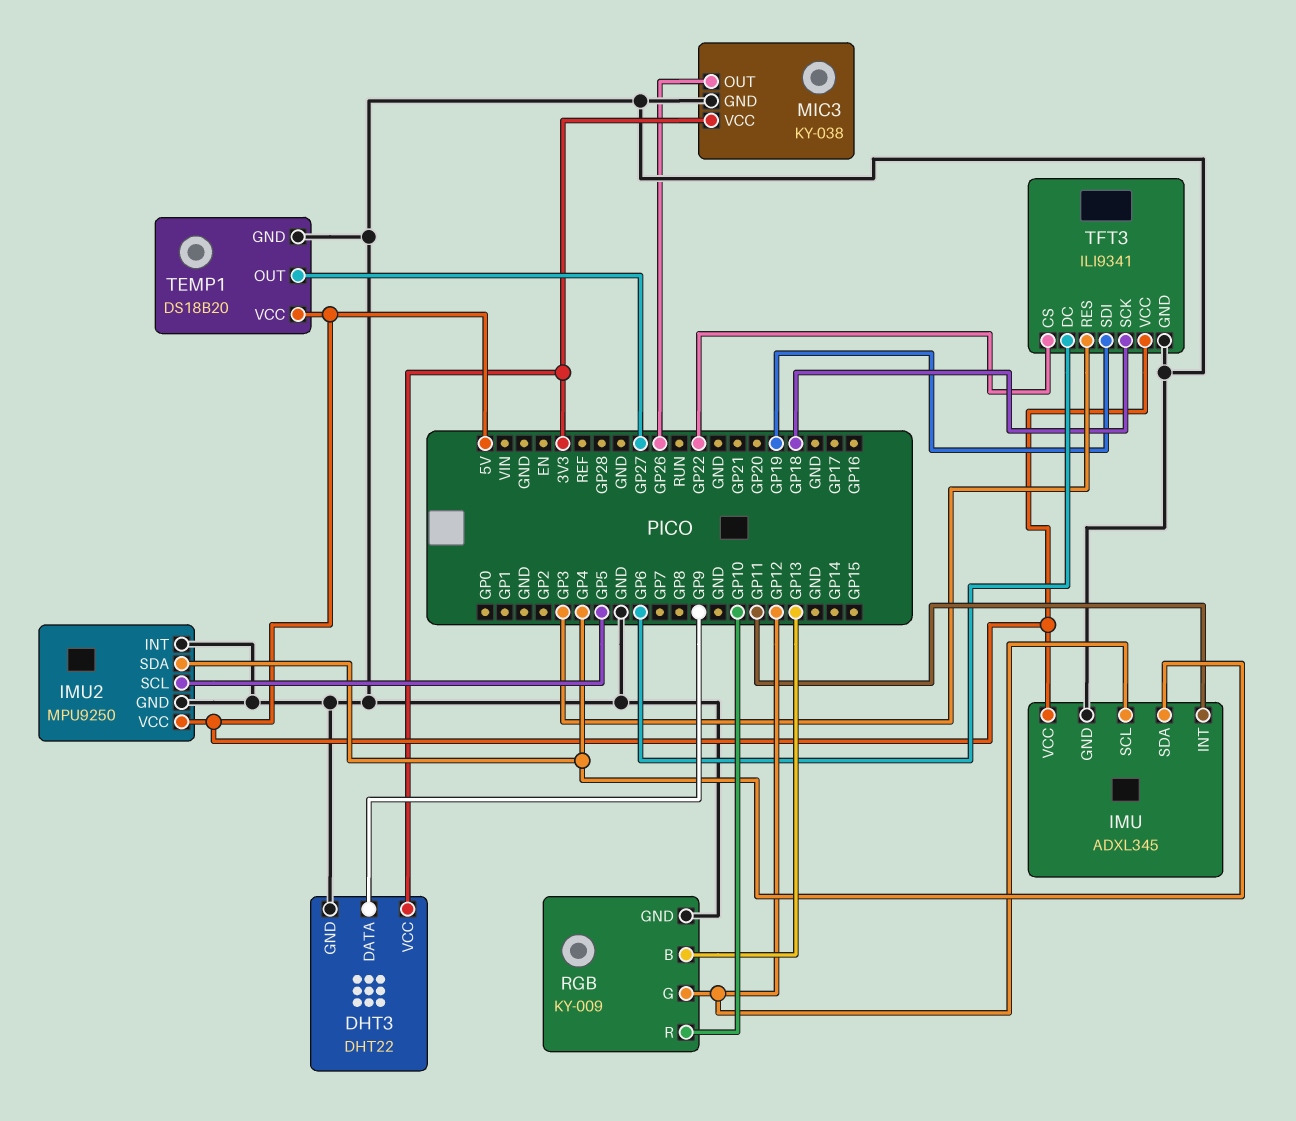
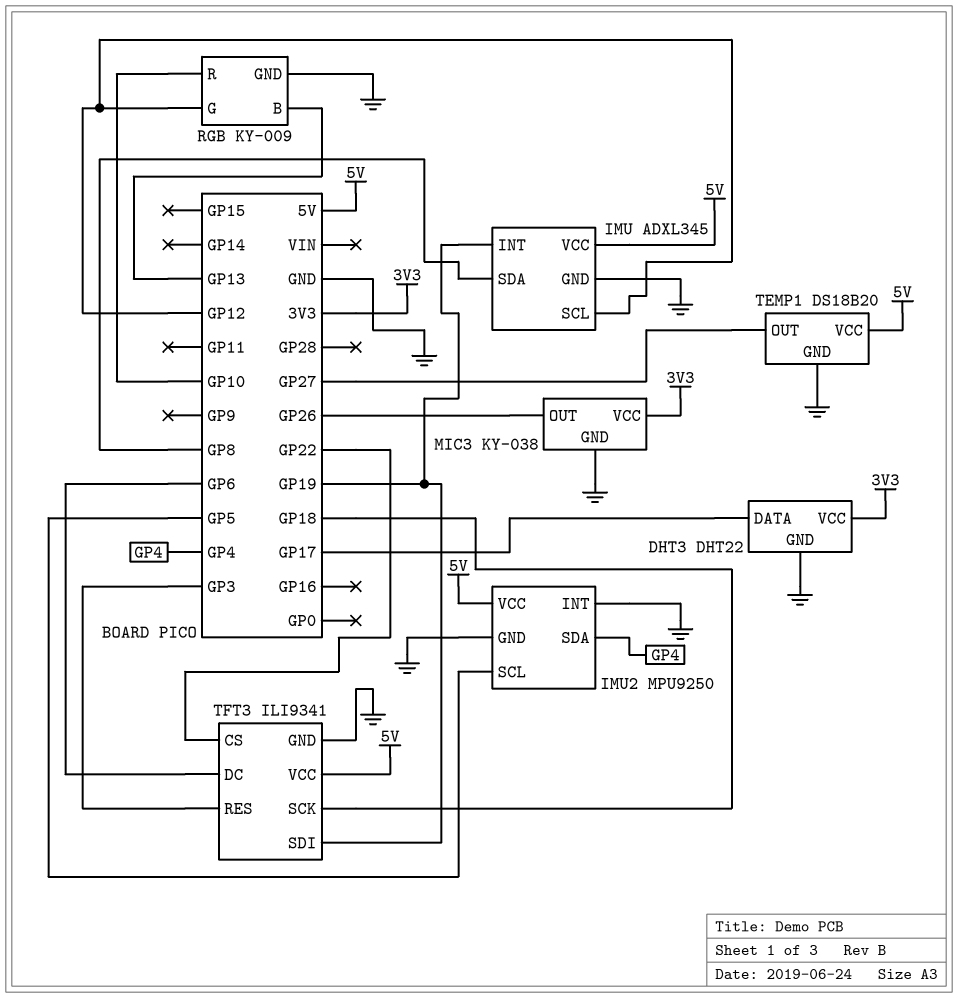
DHT3 pin DATA: GP9 -> GP17
IMU pin INT: GP11 -> GP19
IMU pin SDA: GP4 -> GP8

